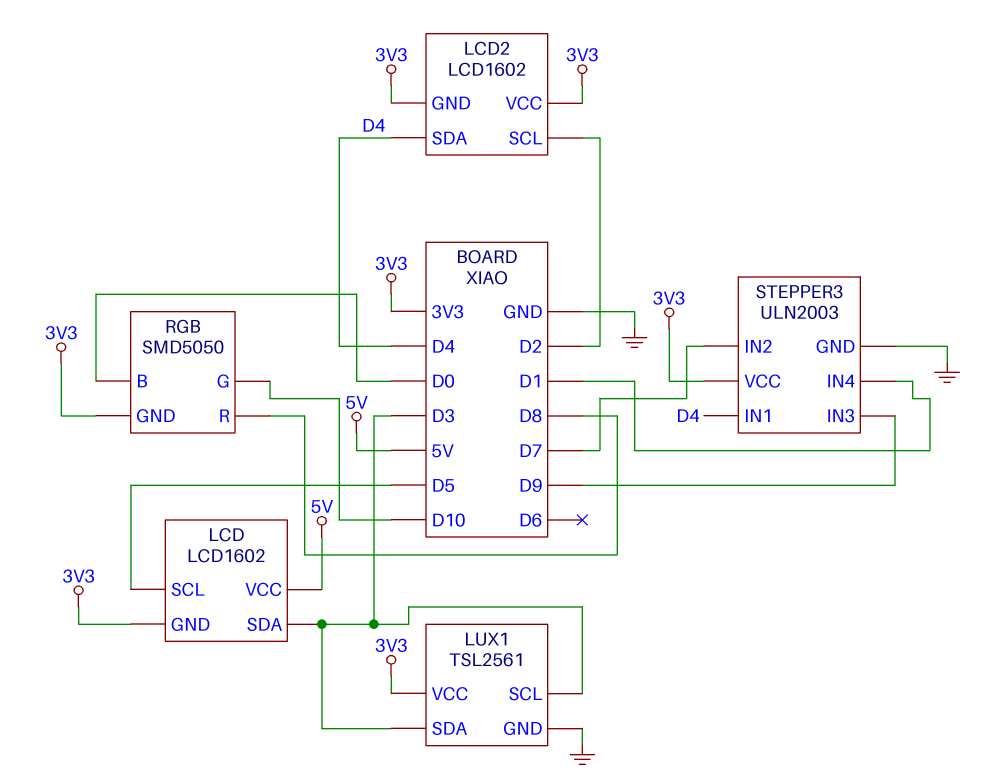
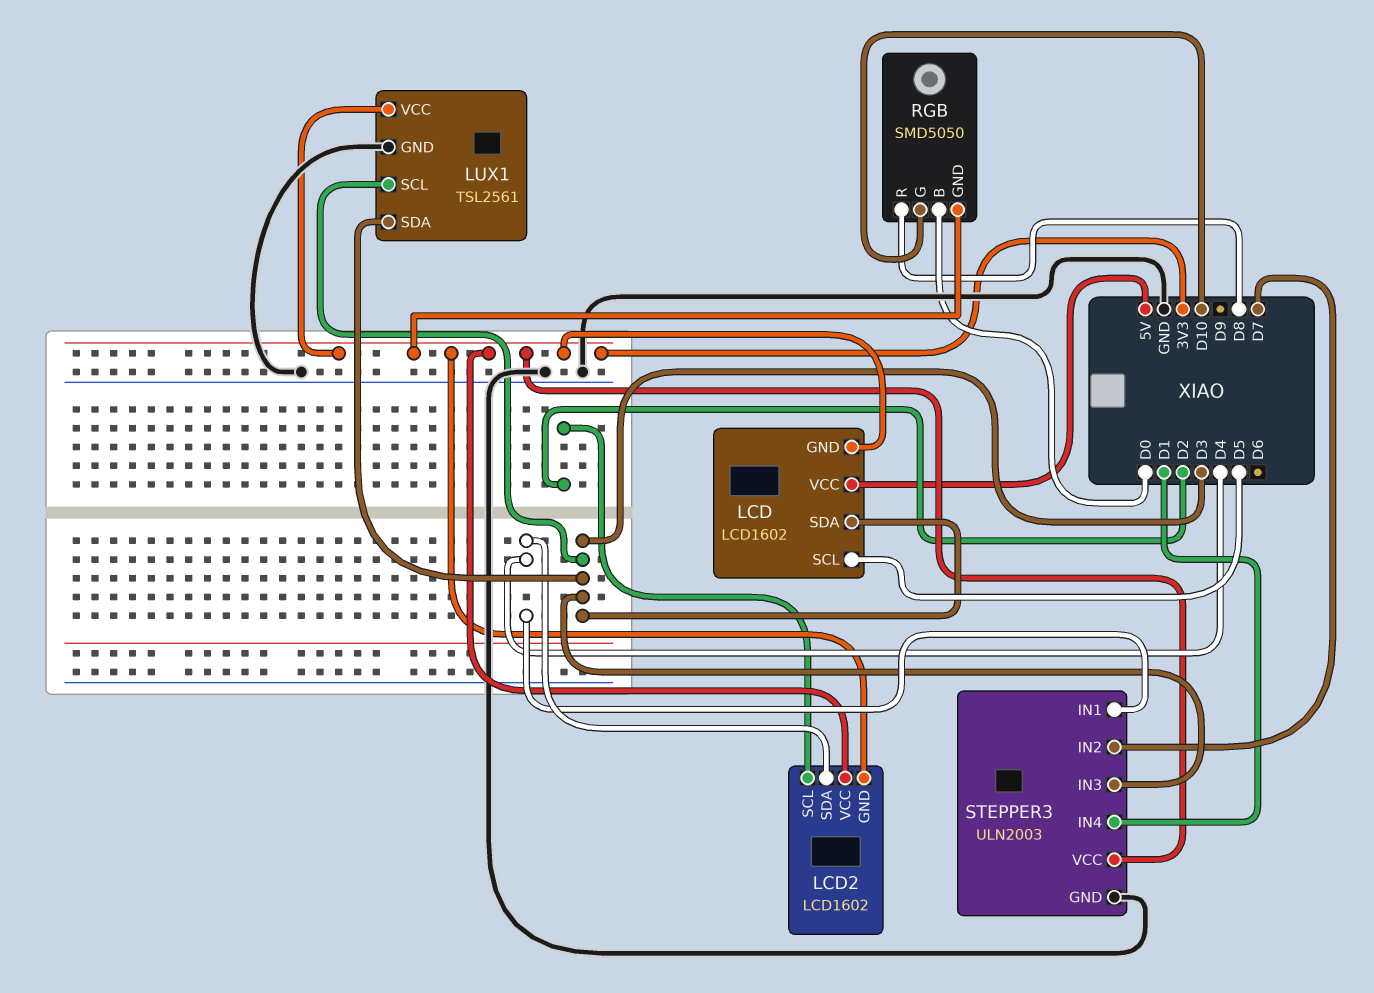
STEPPER3 pin IN3: D9 -> D3

